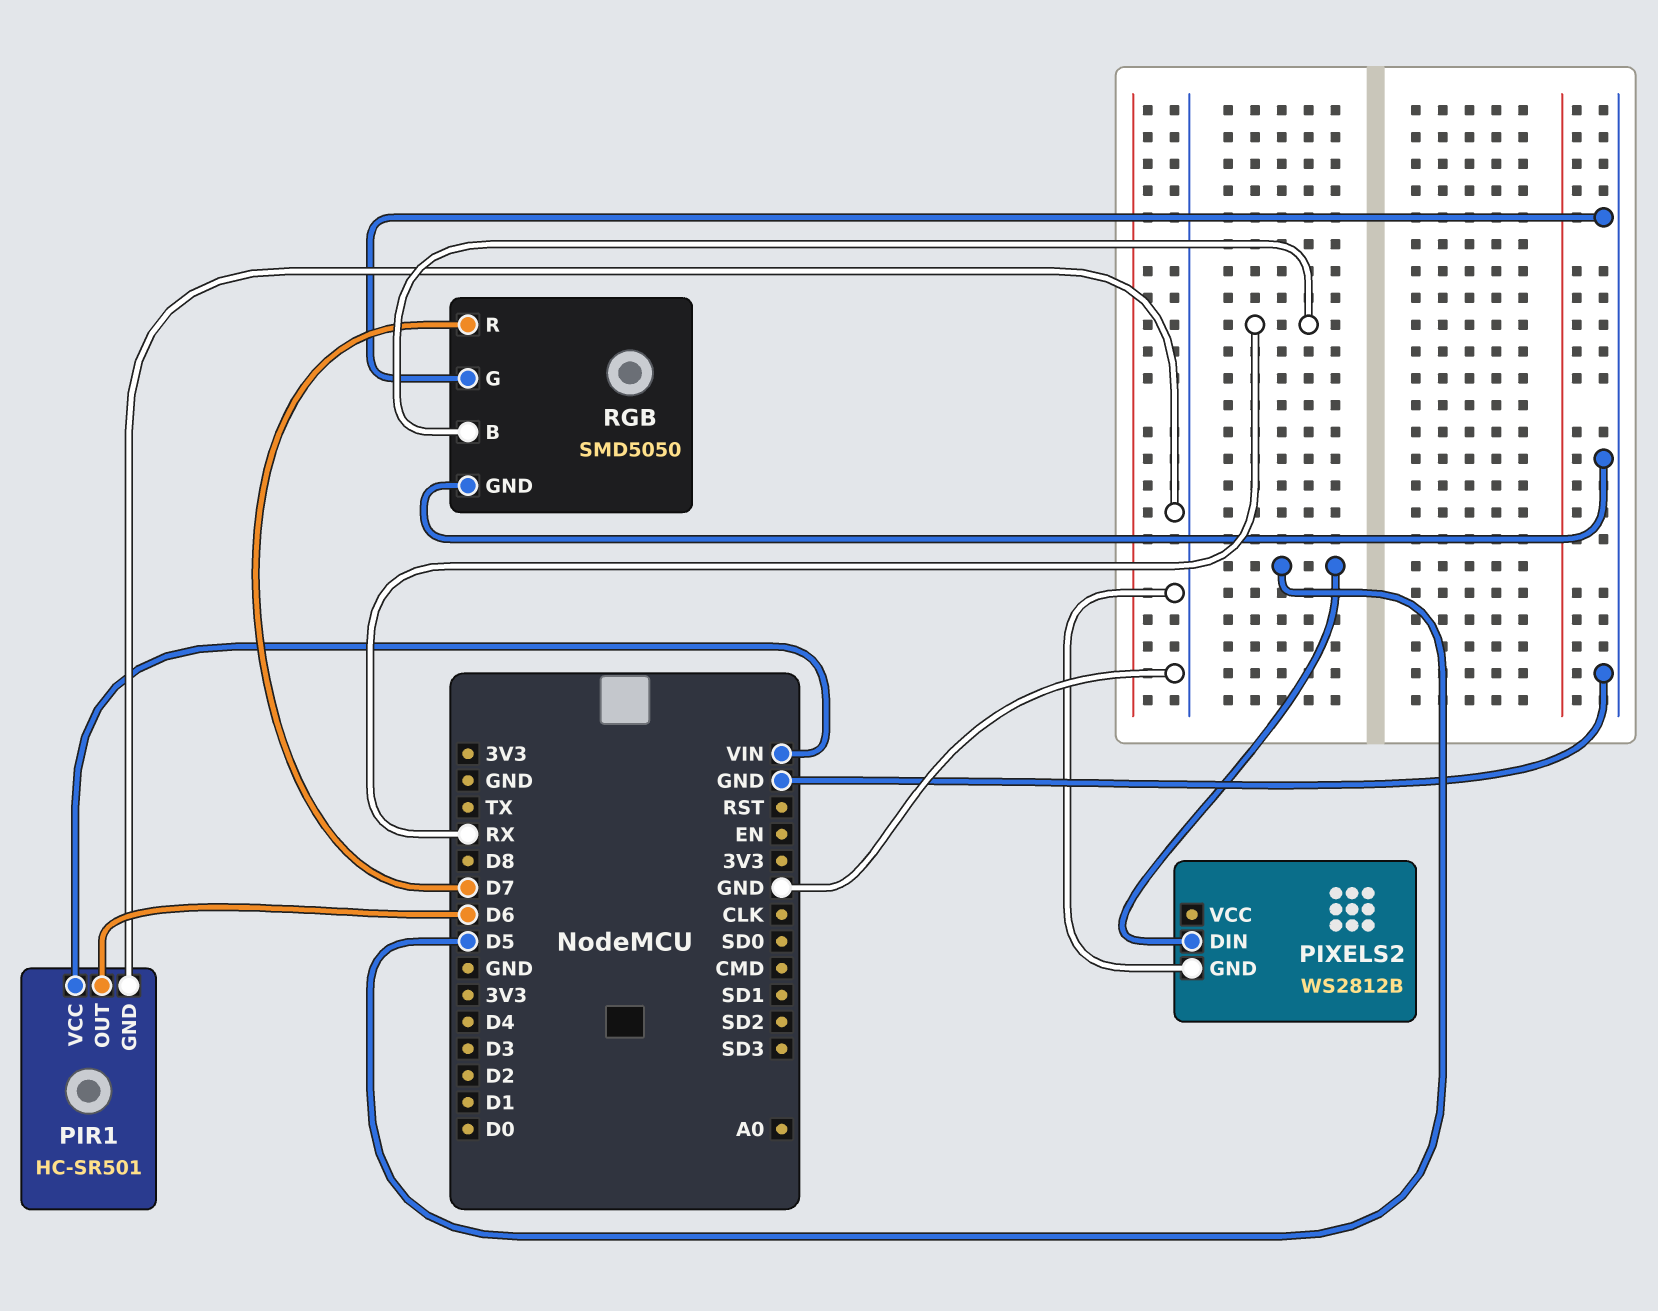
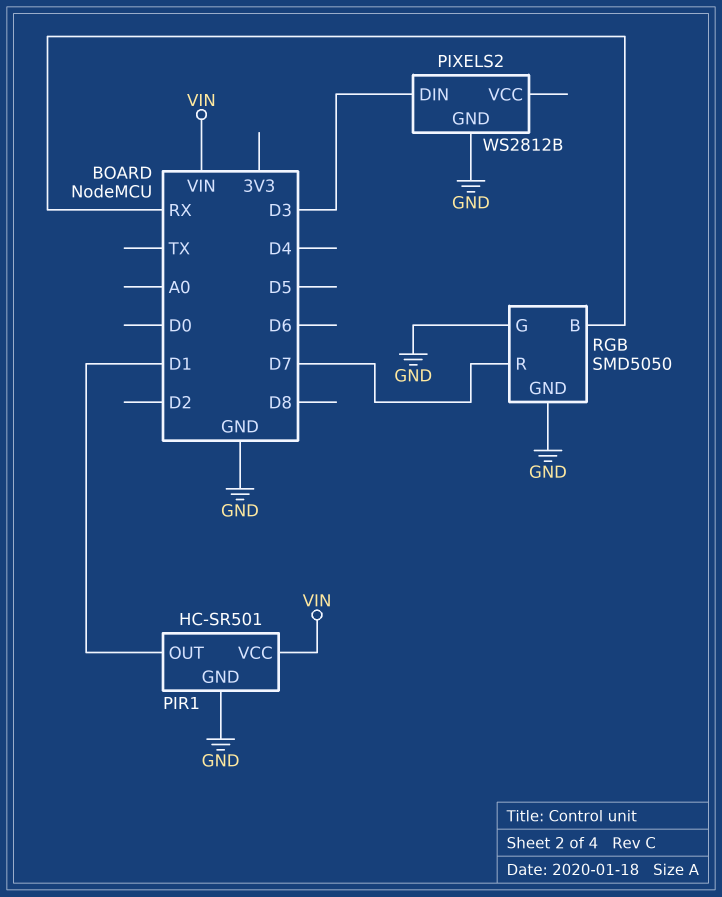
PIR1 pin OUT: D6 -> D1
PIXELS2 pin DIN: D5 -> D3

